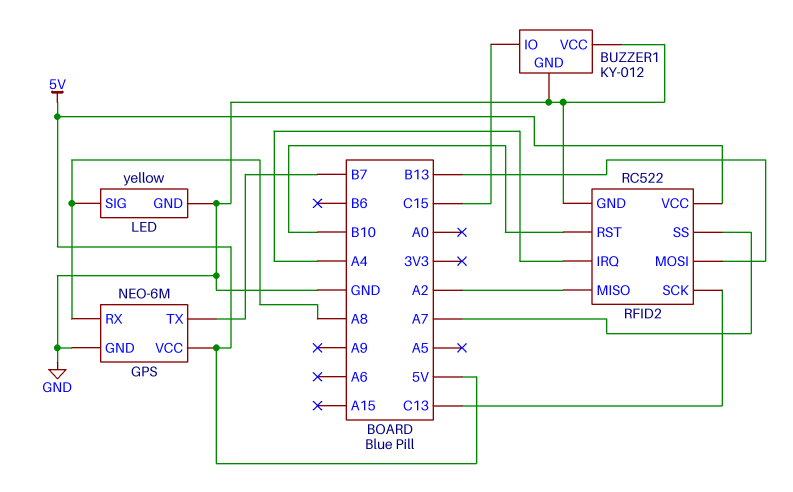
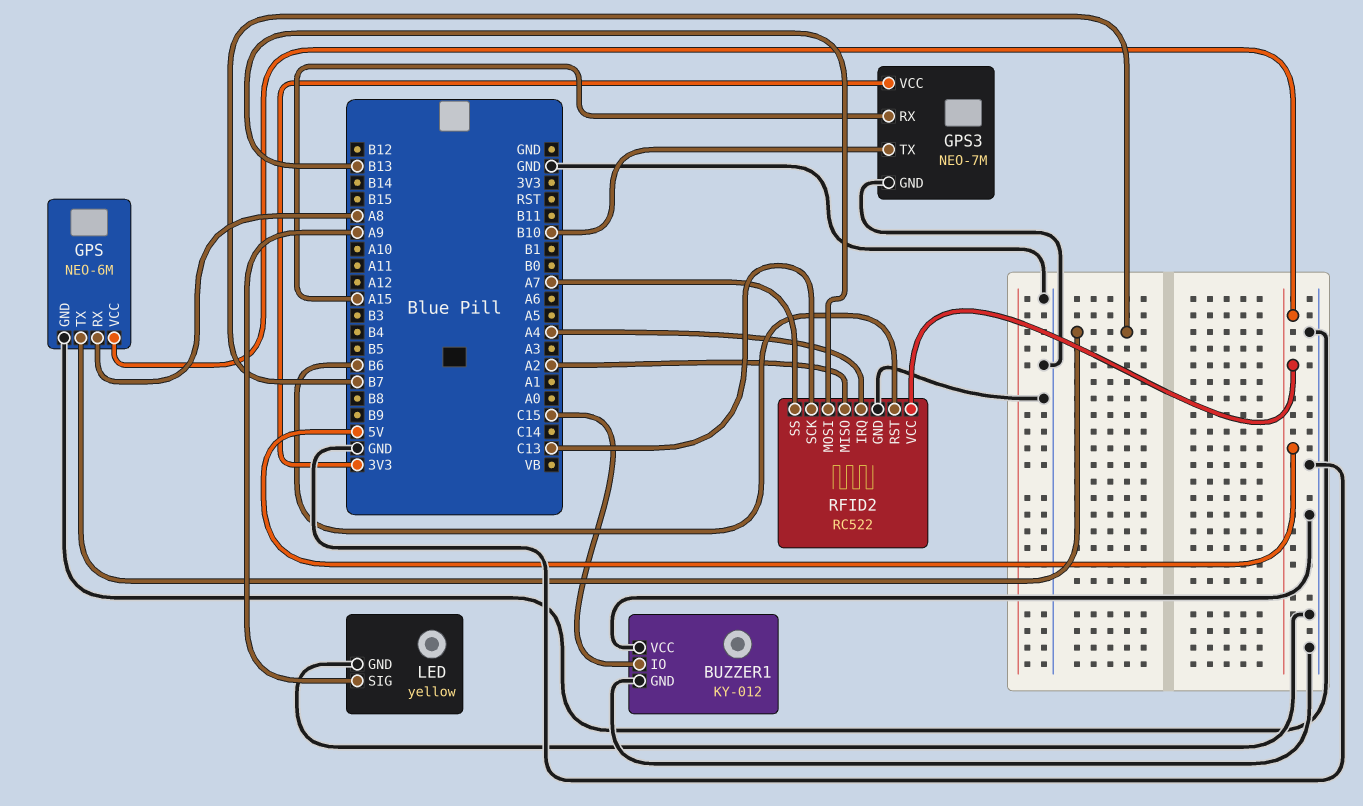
GPS3: none -> NEO-7M
GPS3 pin GND: none -> GND
GPS3 pin RX: none -> A15
GPS3 pin TX: none -> B10
GPS3 pin VCC: none -> 3V3
LED pin SIG: A8 -> A9
RFID2 pin RST: B10 -> B6

